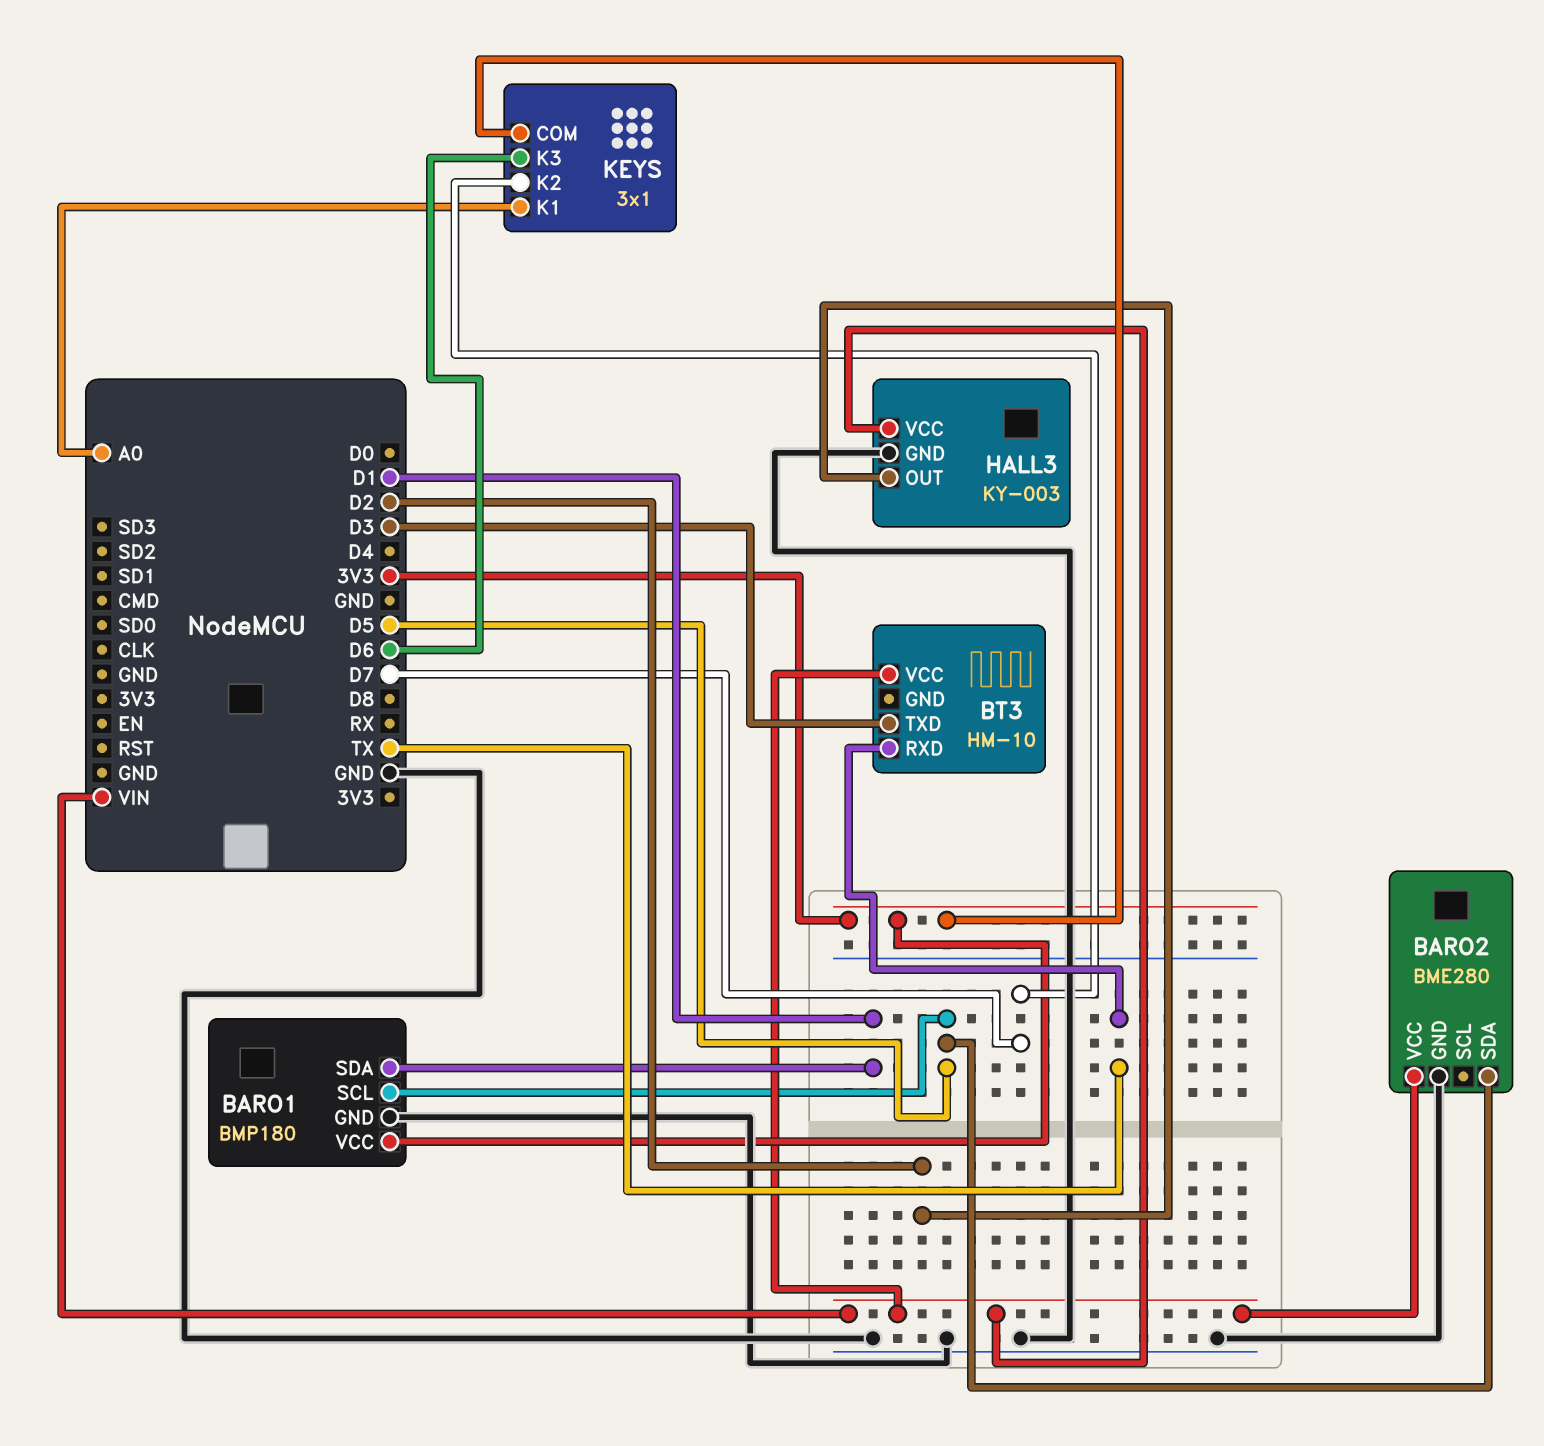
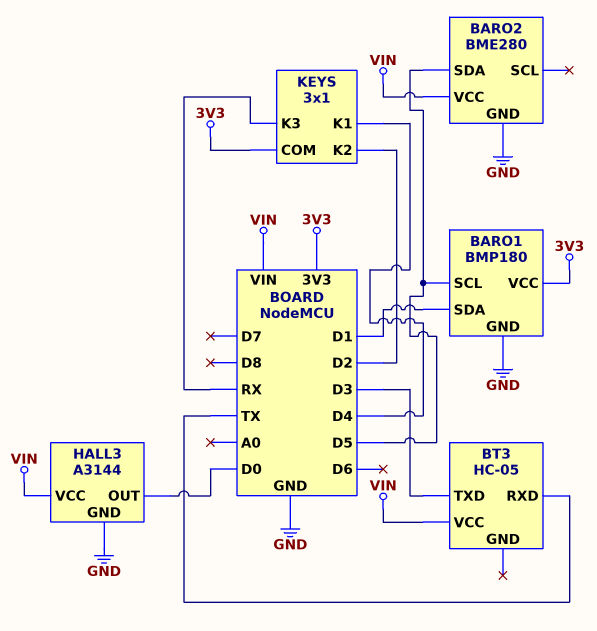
BT3: HM-10 -> HC-05
HALL3: KY-003 -> A3144
HALL3 pin OUT: D2 -> D0
KEYS pin K1: A0 -> D4
KEYS pin K2: D7 -> D2
KEYS pin K3: D6 -> RX

